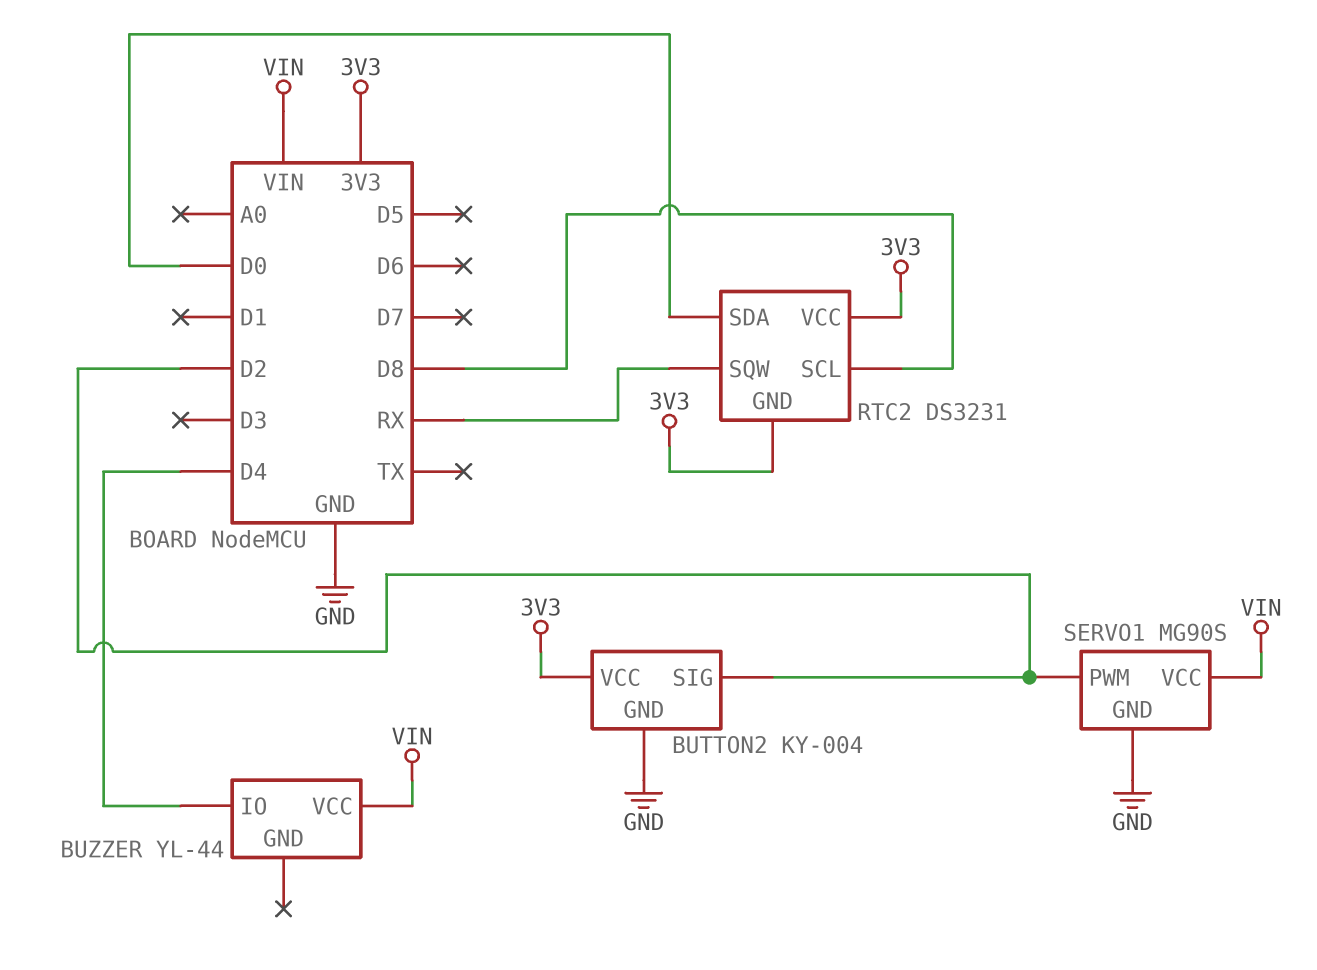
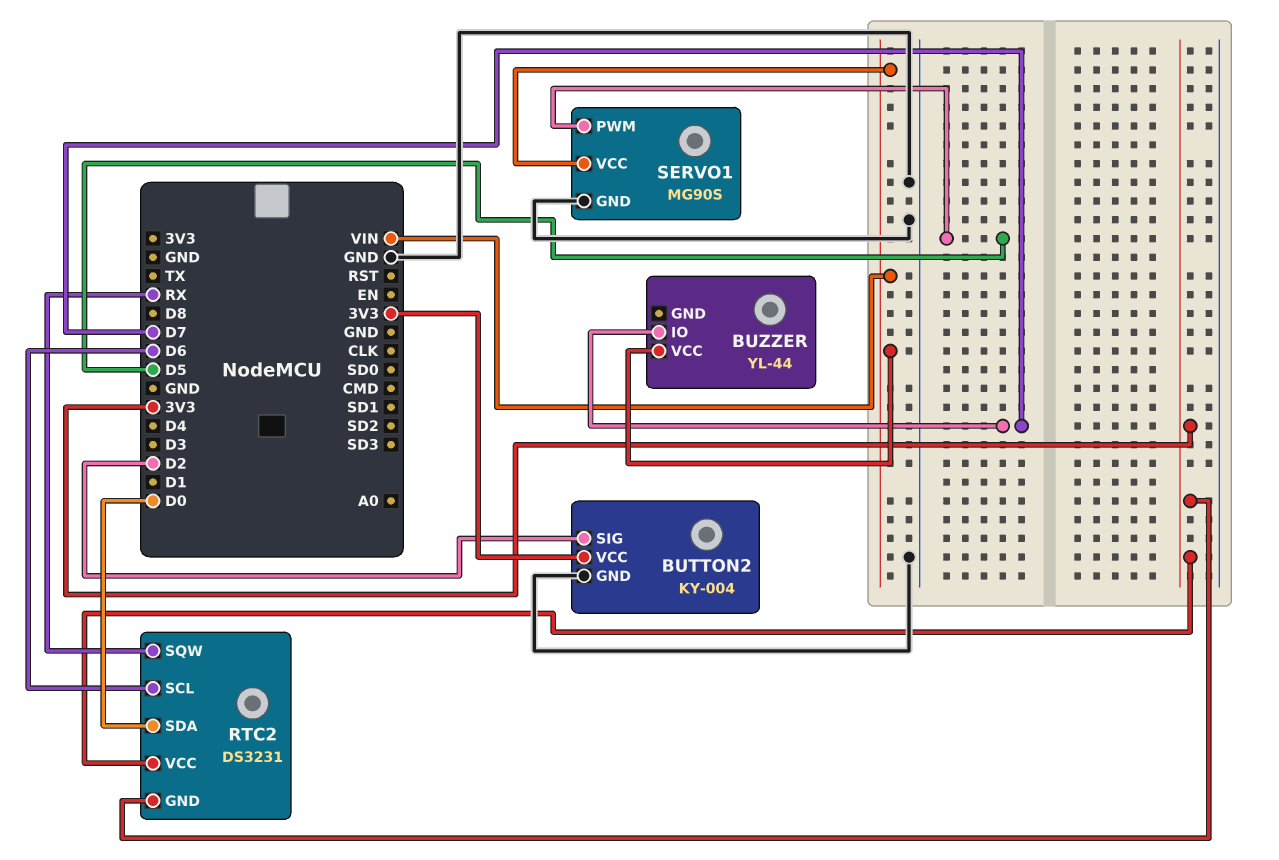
BUZZER pin IO: D4 -> D7
RTC2 pin SCL: D8 -> D6
SERVO1 pin PWM: D2 -> D5

